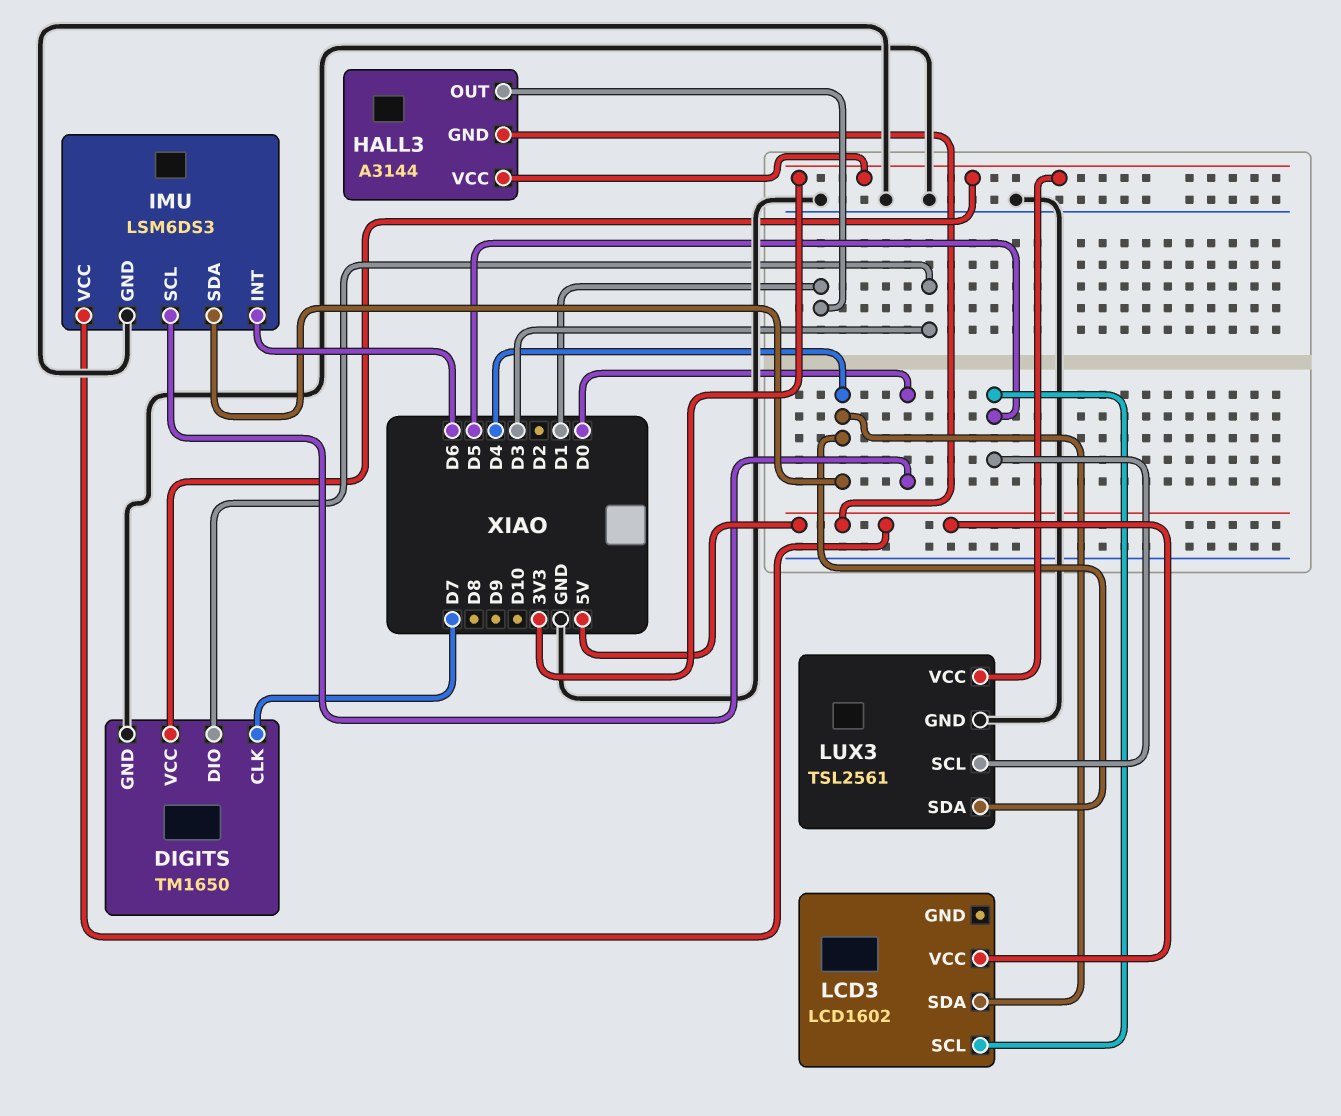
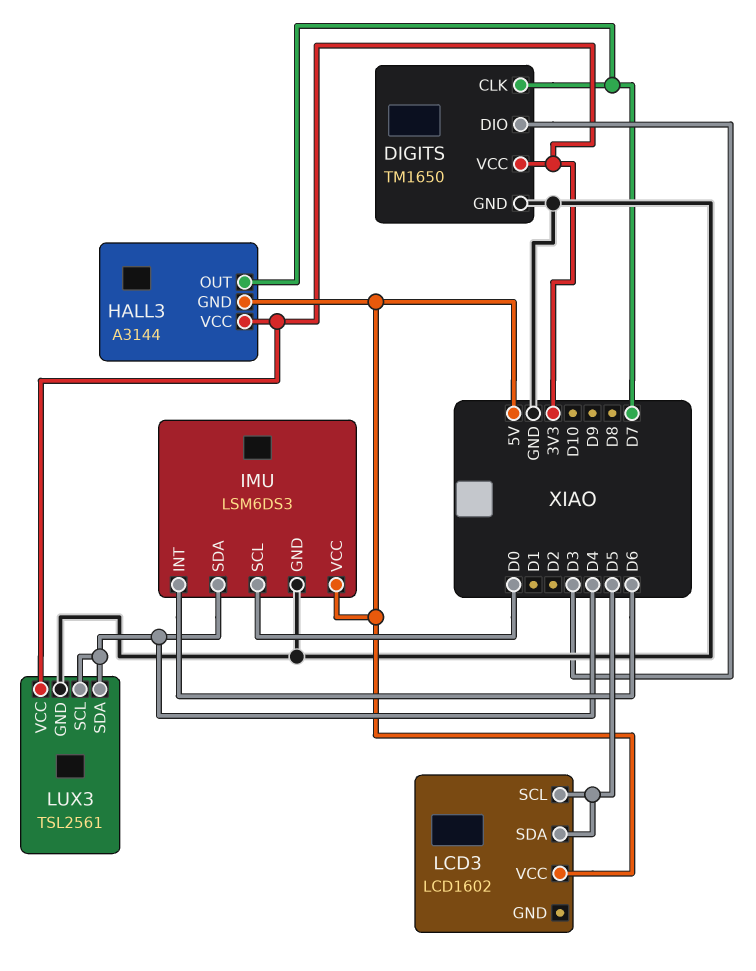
HALL3 pin OUT: D1 -> D7
LCD3 pin SDA: D4 -> D5
LUX3 pin SCL: D5 -> D4

